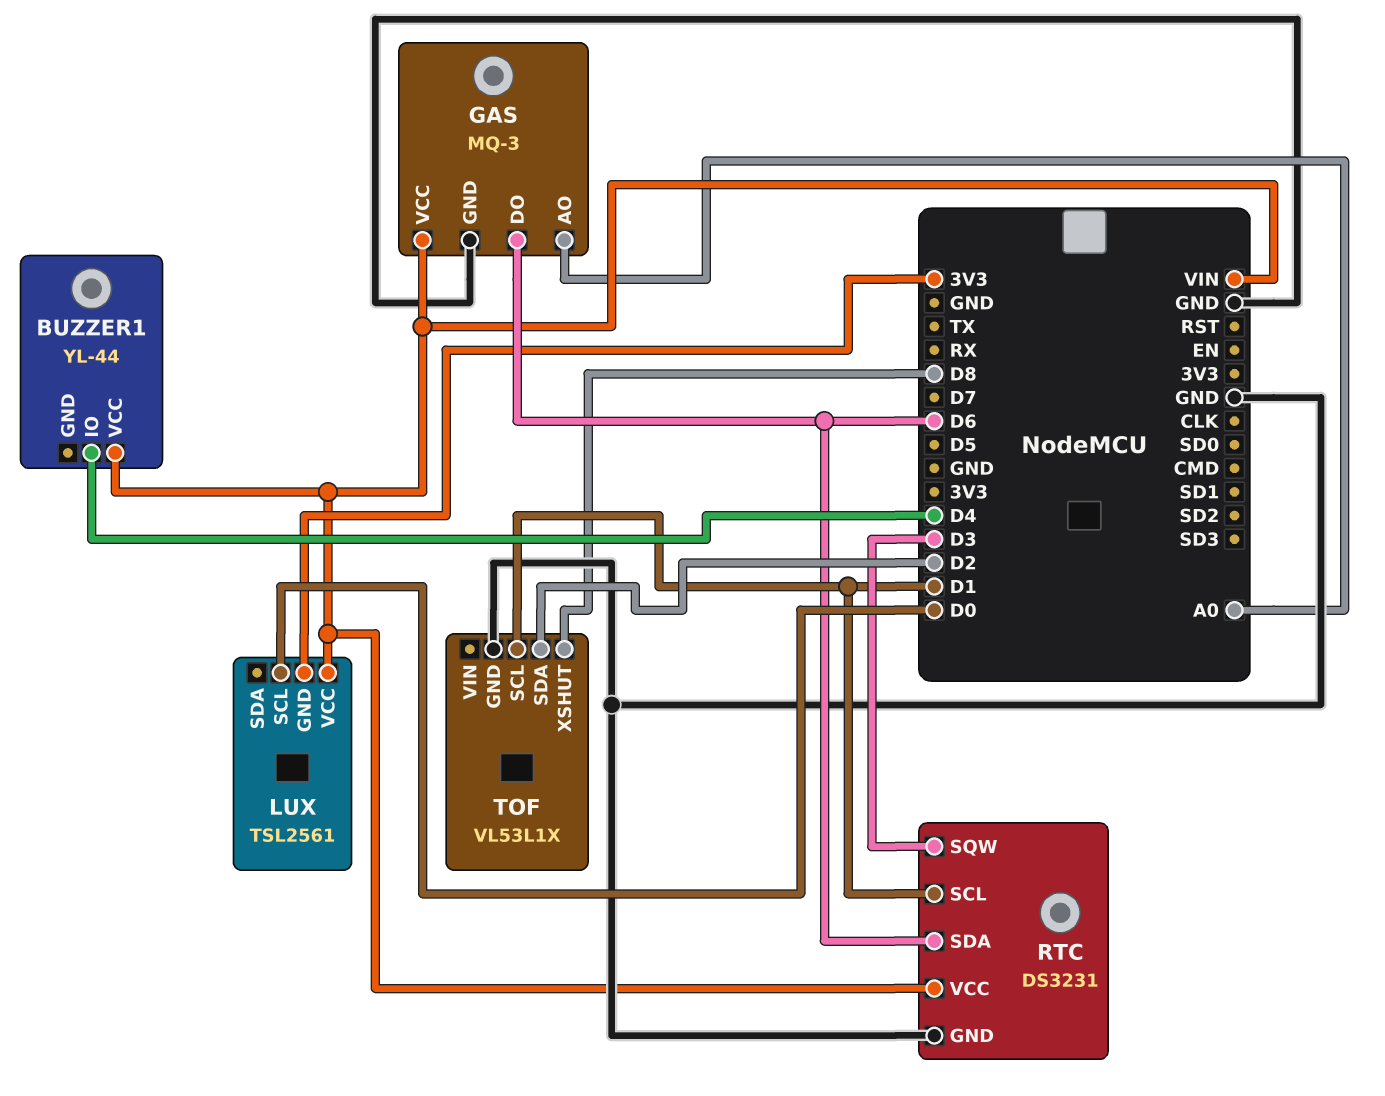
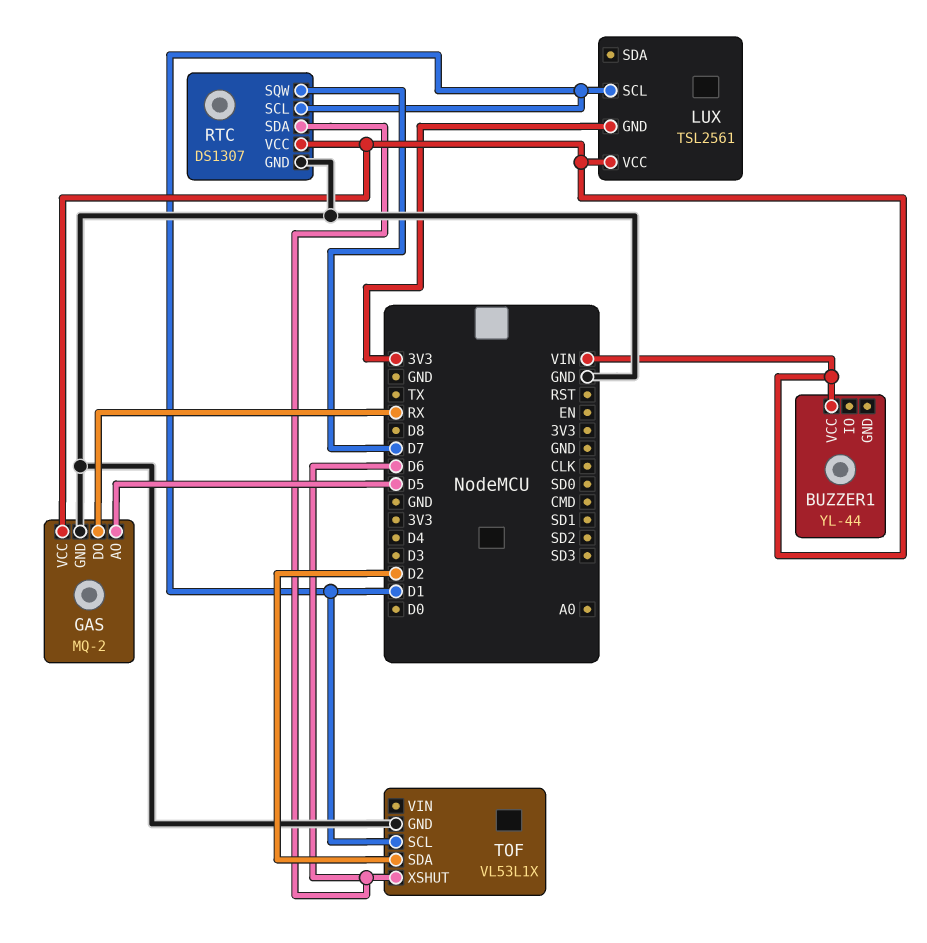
BUZZER1 pin IO: D4 -> none
GAS: MQ-3 -> MQ-2
GAS pin AO: A0 -> D5
GAS pin DO: D6 -> RX
LUX pin SCL: D0 -> D1
RTC: DS3231 -> DS1307
RTC pin SQW: D3 -> D7
TOF pin XSHUT: D8 -> D6

